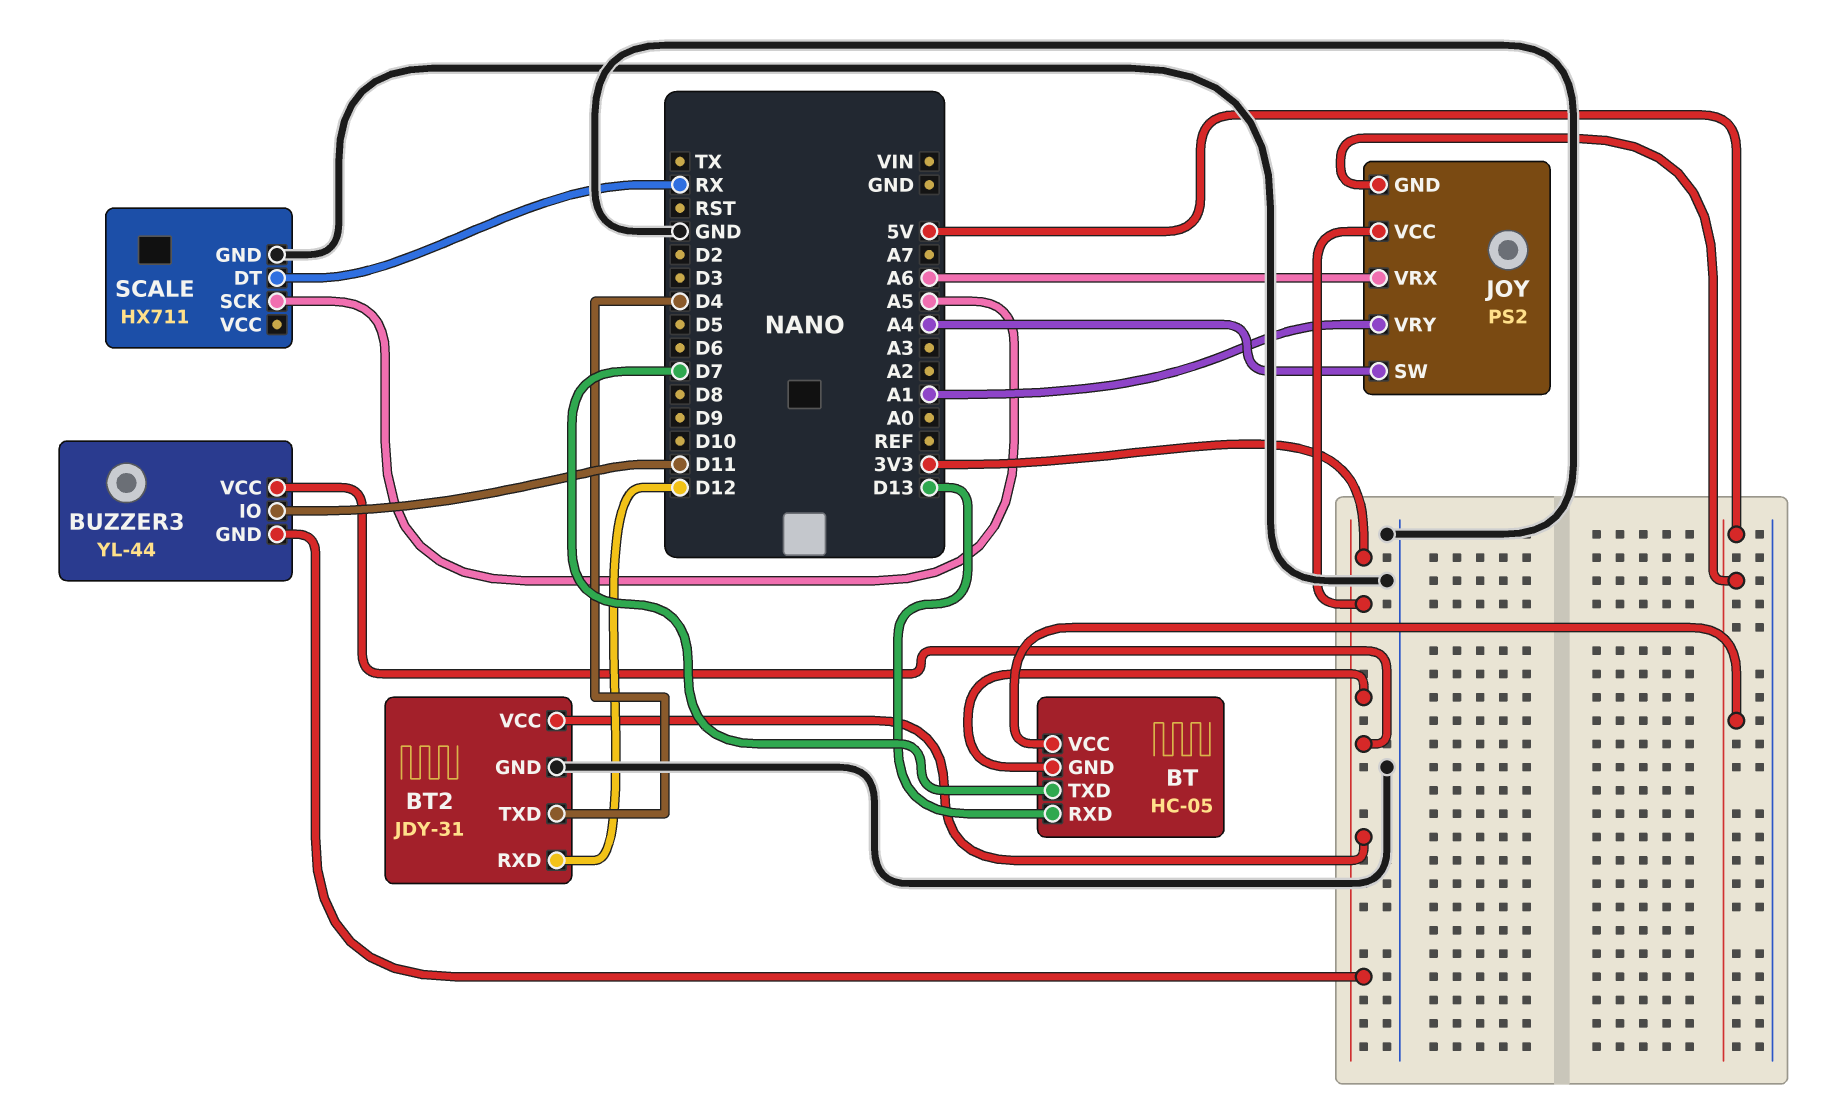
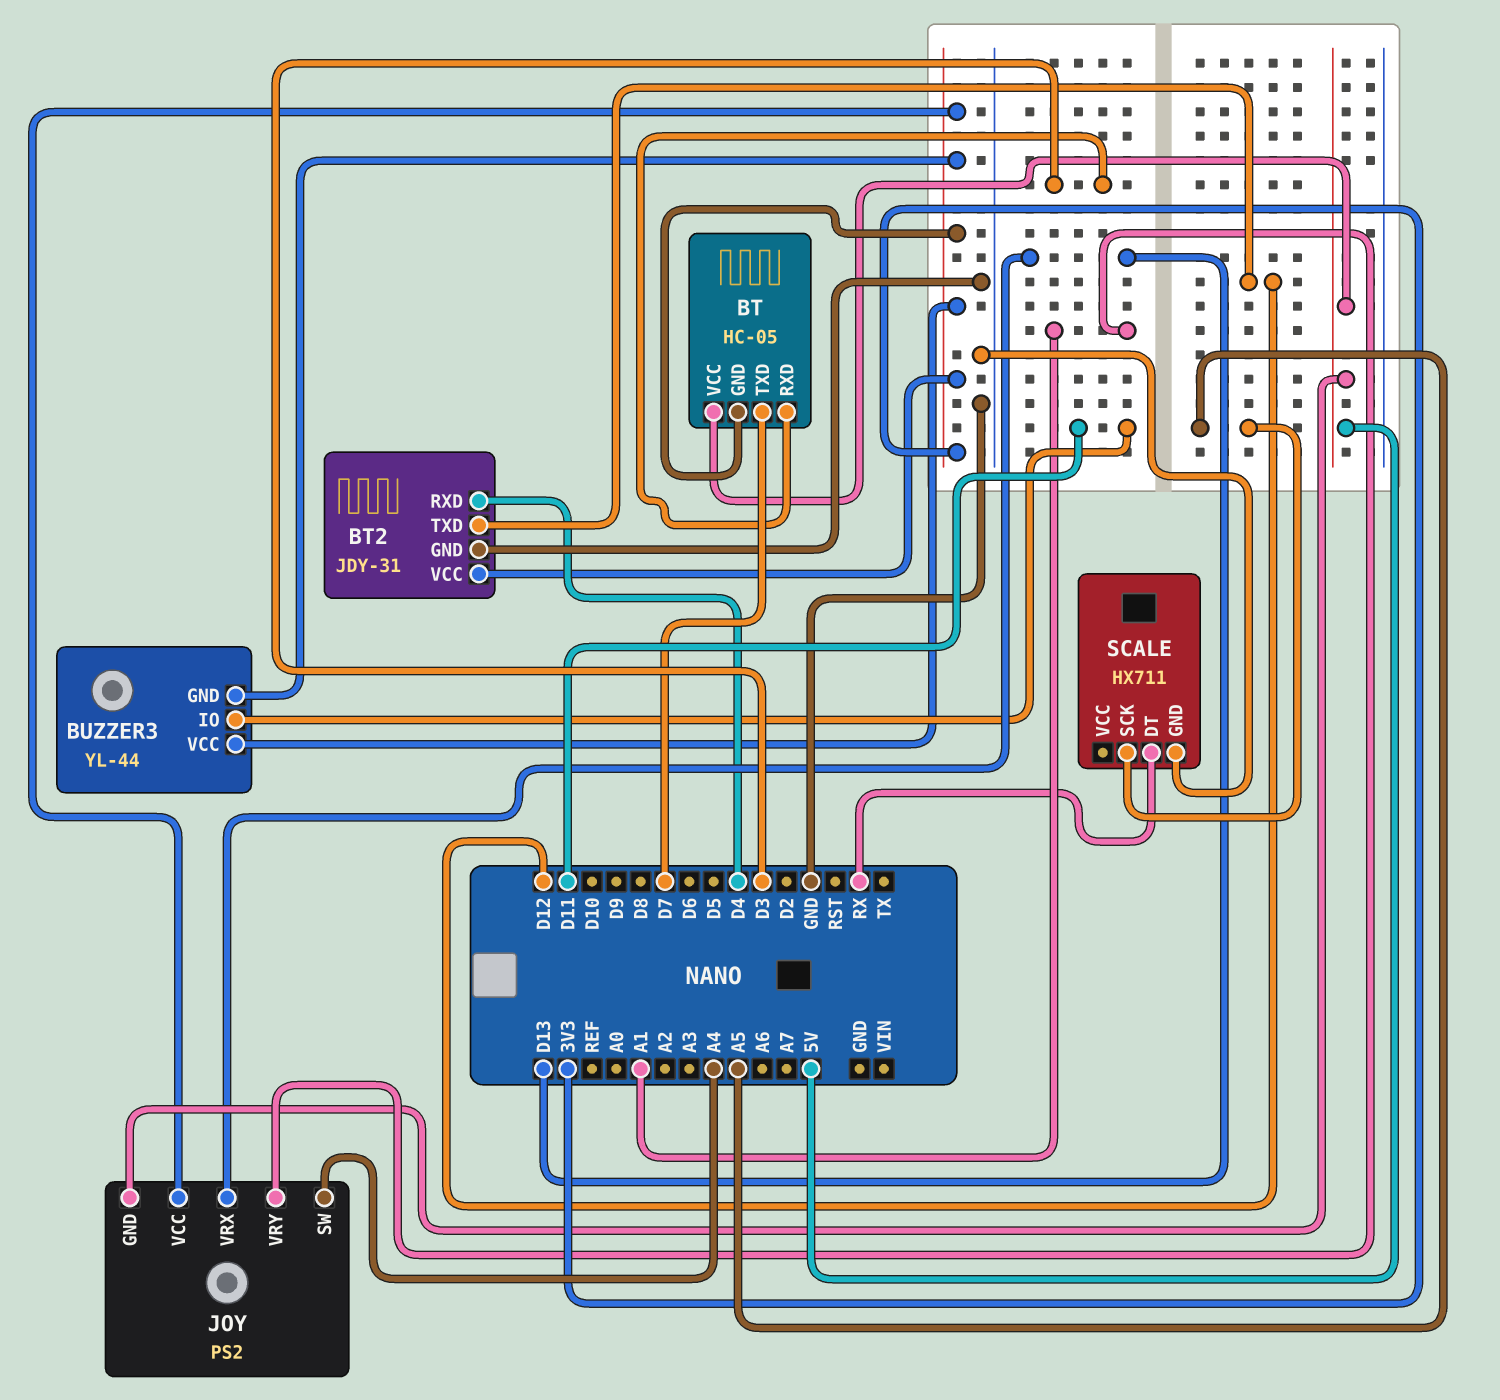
BT pin RXD: D13 -> D3
BT2 pin RXD: D12 -> D4
BT2 pin TXD: D4 -> D12
JOY pin VRX: A6 -> D13

